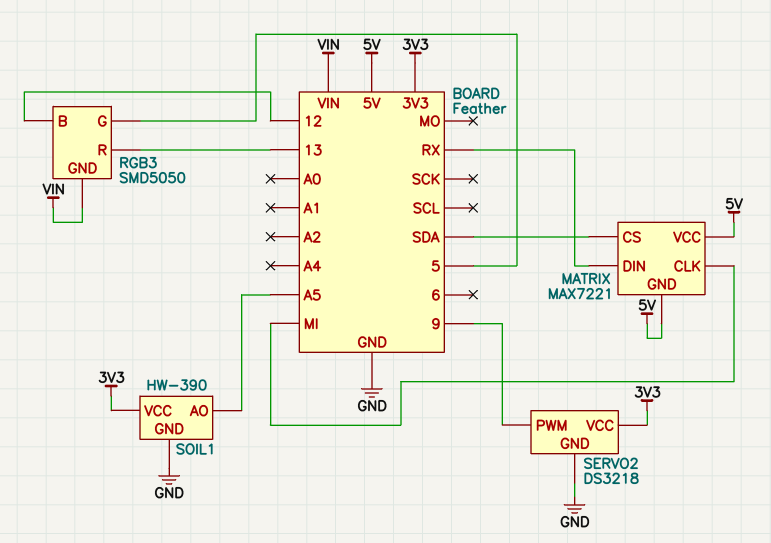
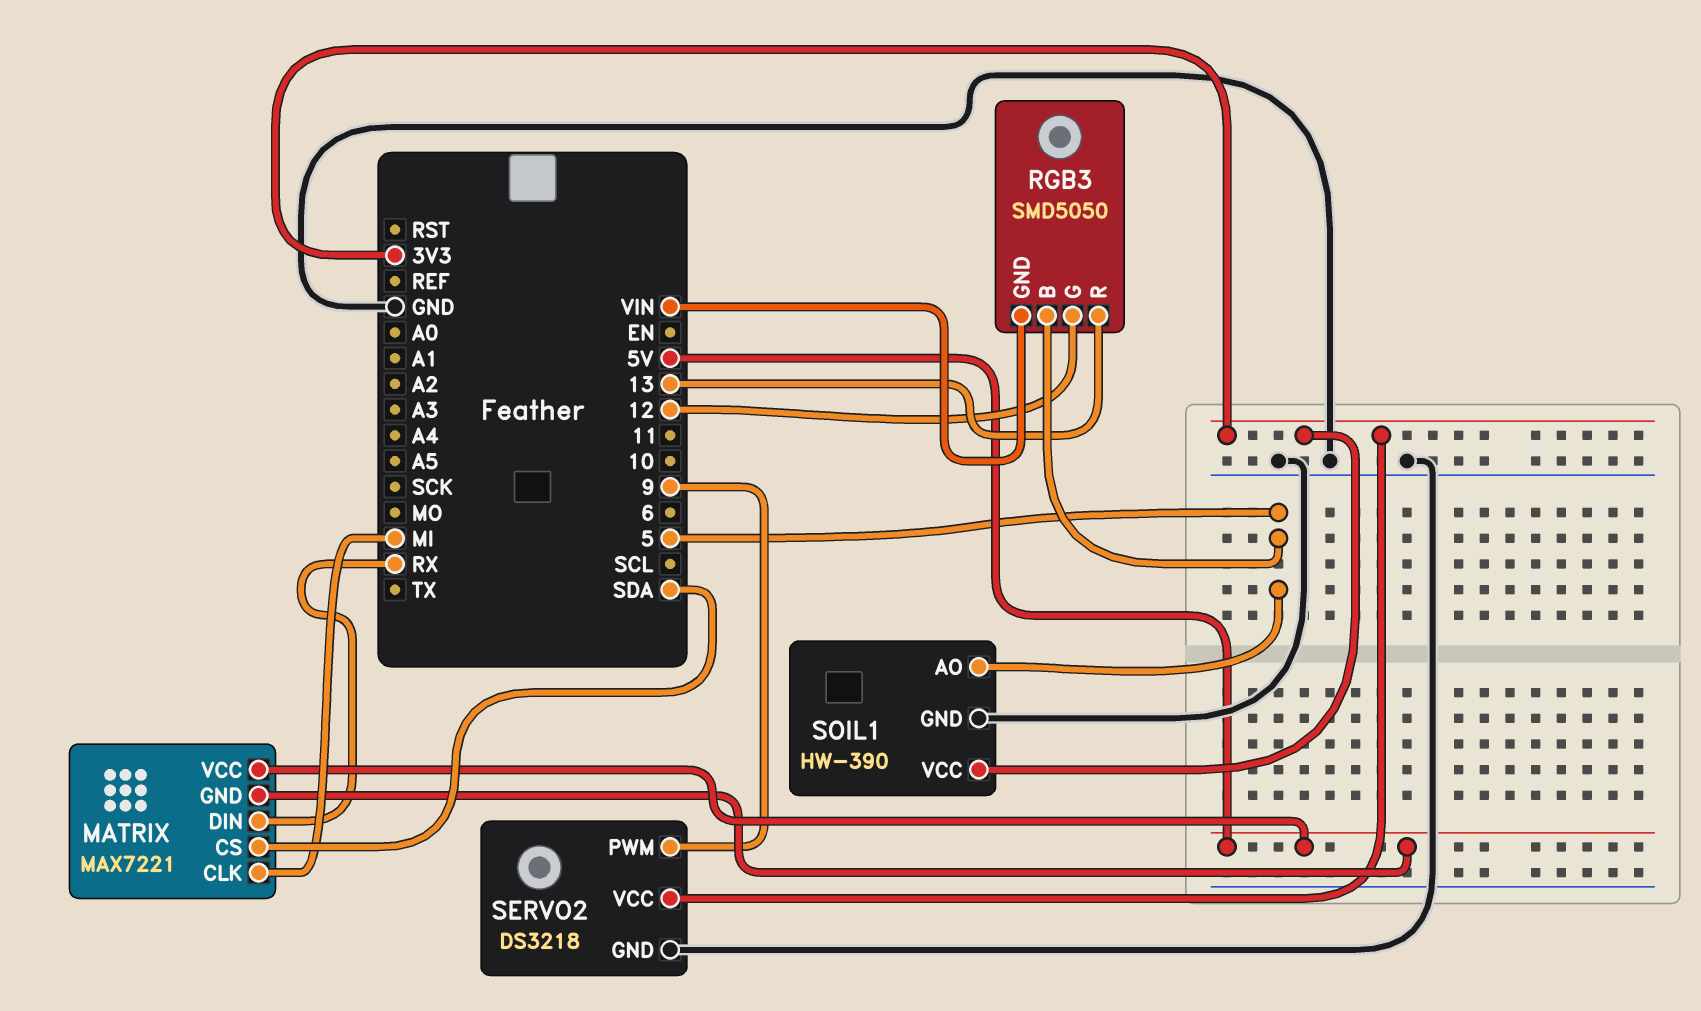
RGB3 pin B: 12 -> 5
RGB3 pin G: 5 -> 12
SOIL1 pin AO: A5 -> 5

